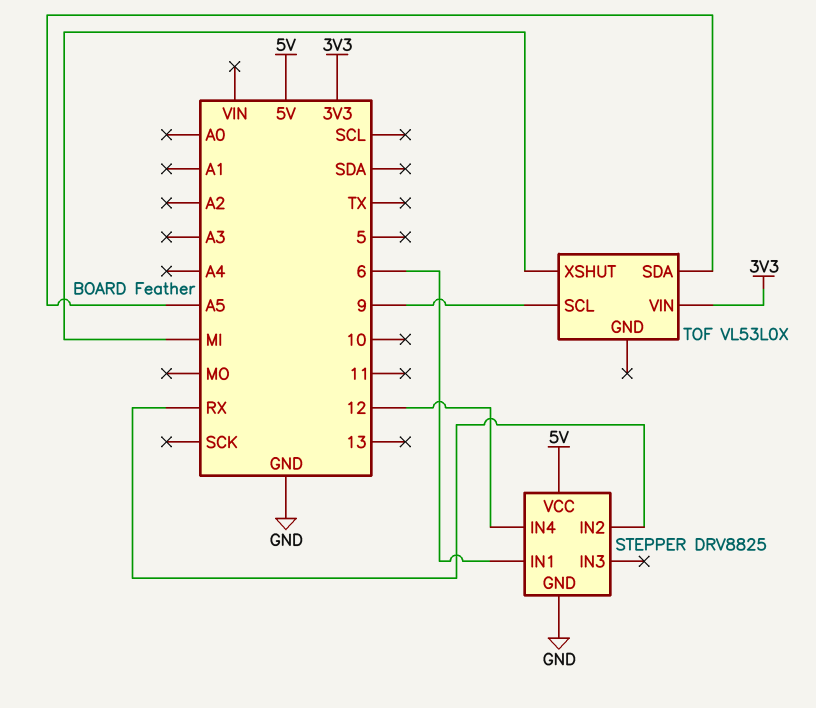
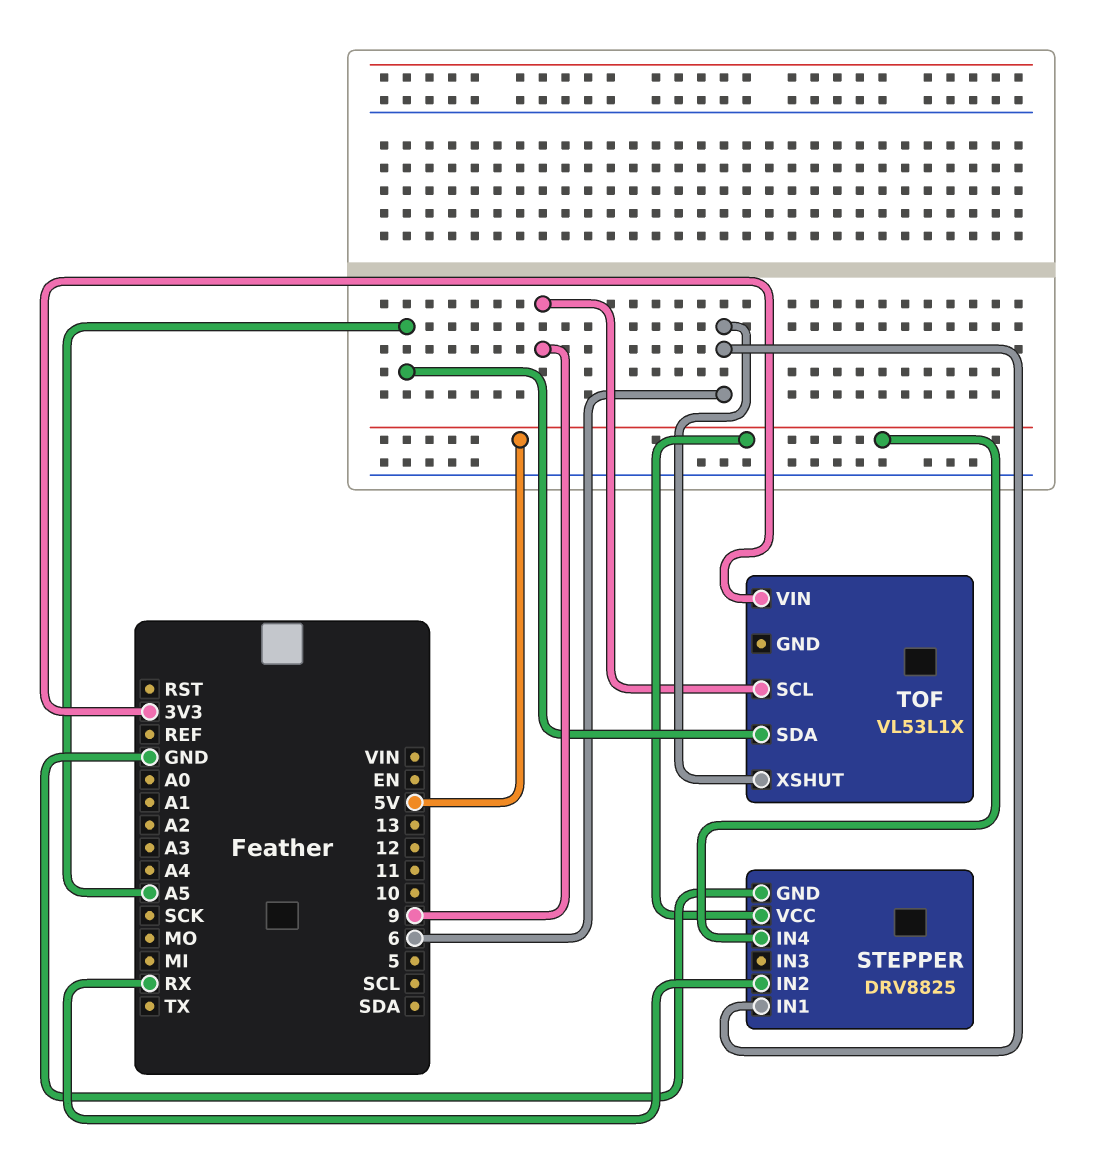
STEPPER pin IN4: 12 -> 5V
TOF: VL53L0X -> VL53L1X
TOF pin XSHUT: MI -> 6

